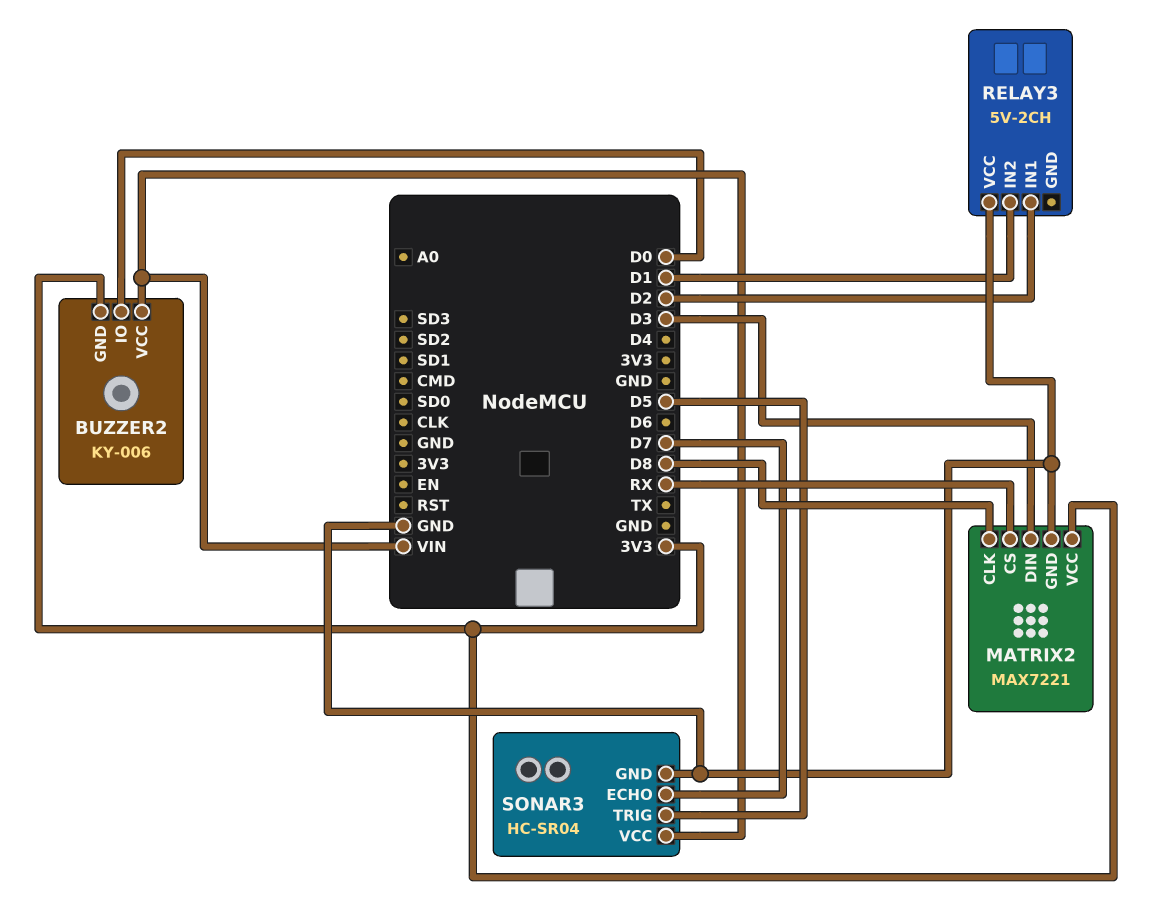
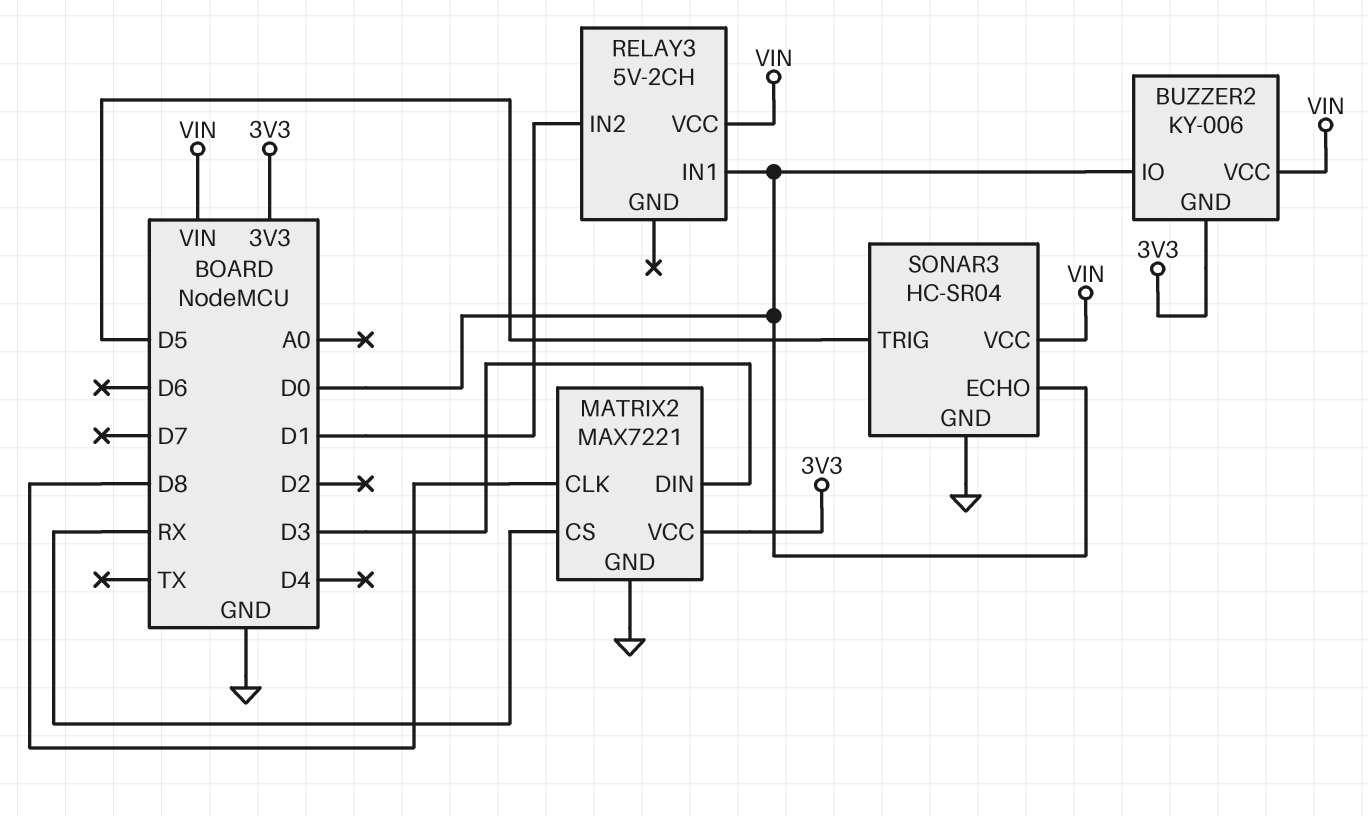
RELAY3 pin IN1: D2 -> D0
RELAY3 pin VCC: GND -> VIN
SONAR3 pin ECHO: D7 -> D0

